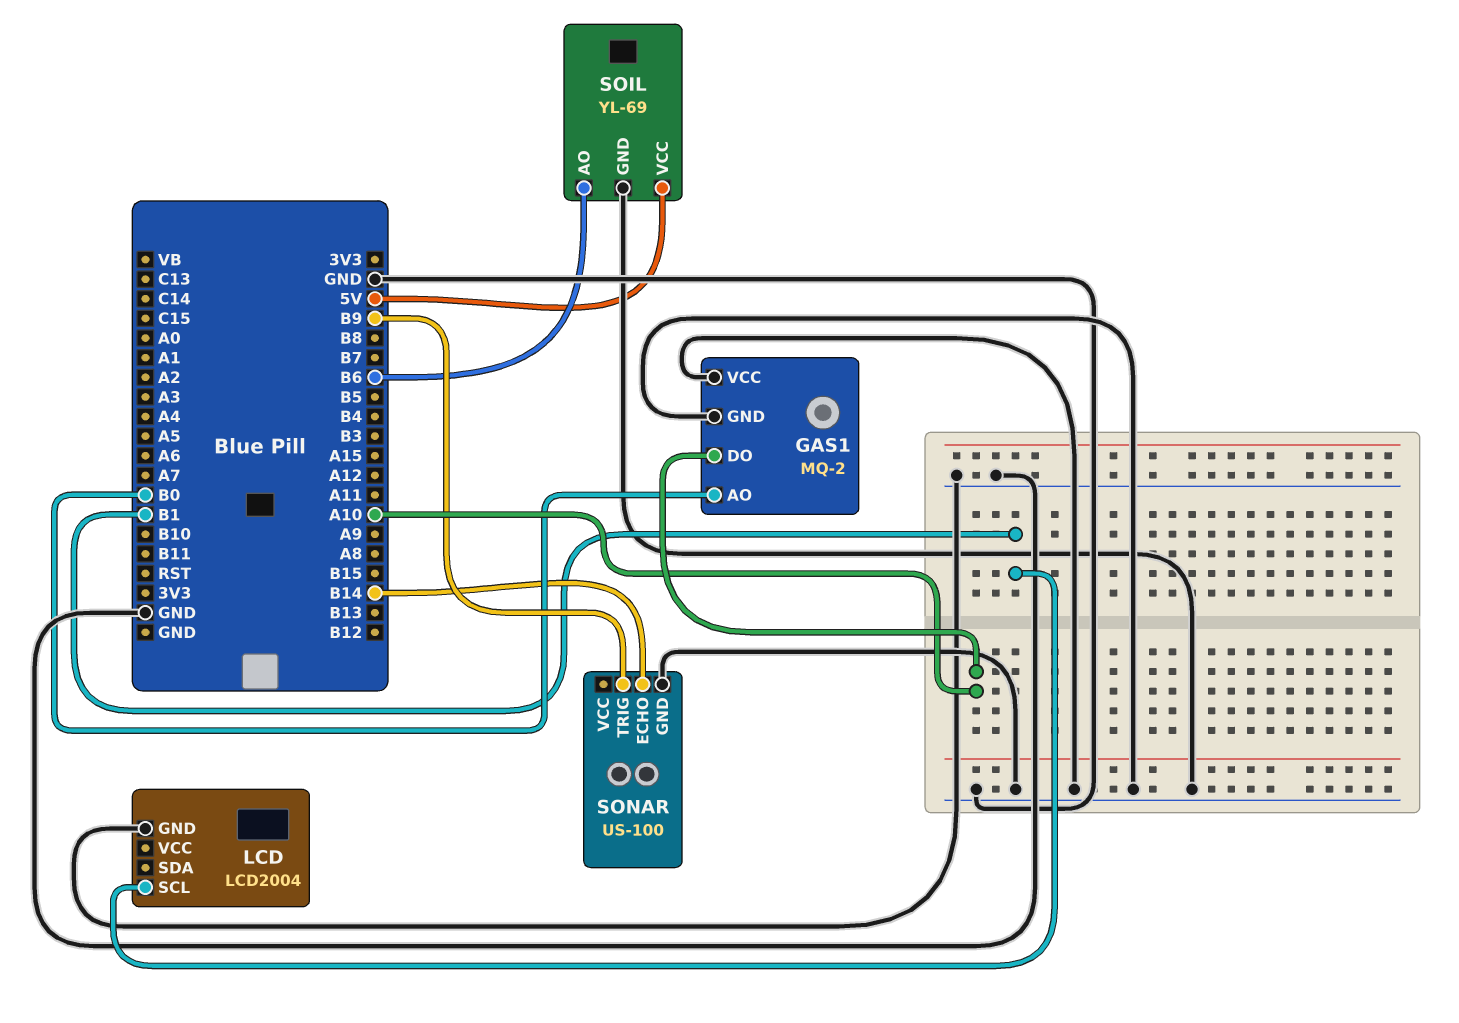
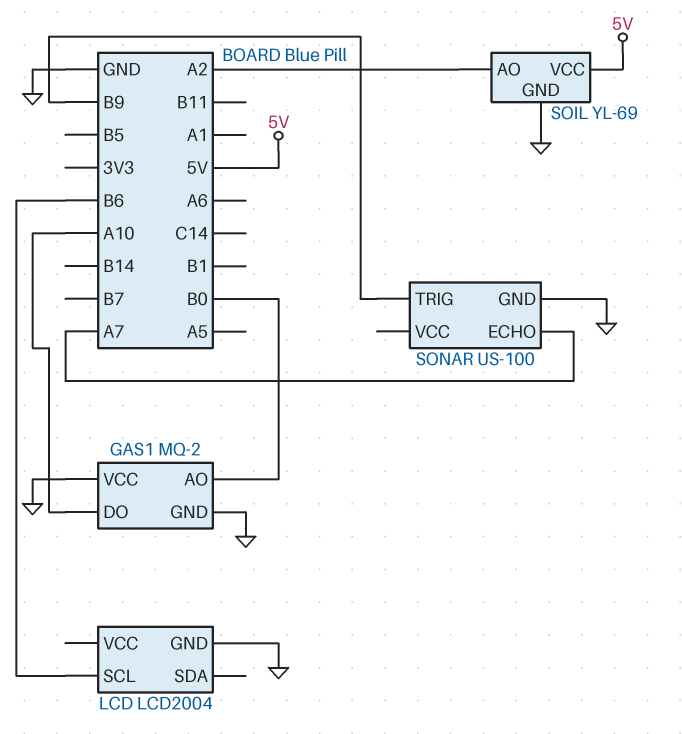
LCD pin SCL: B1 -> B6
SOIL pin AO: B6 -> A2
SONAR pin ECHO: B14 -> A7

